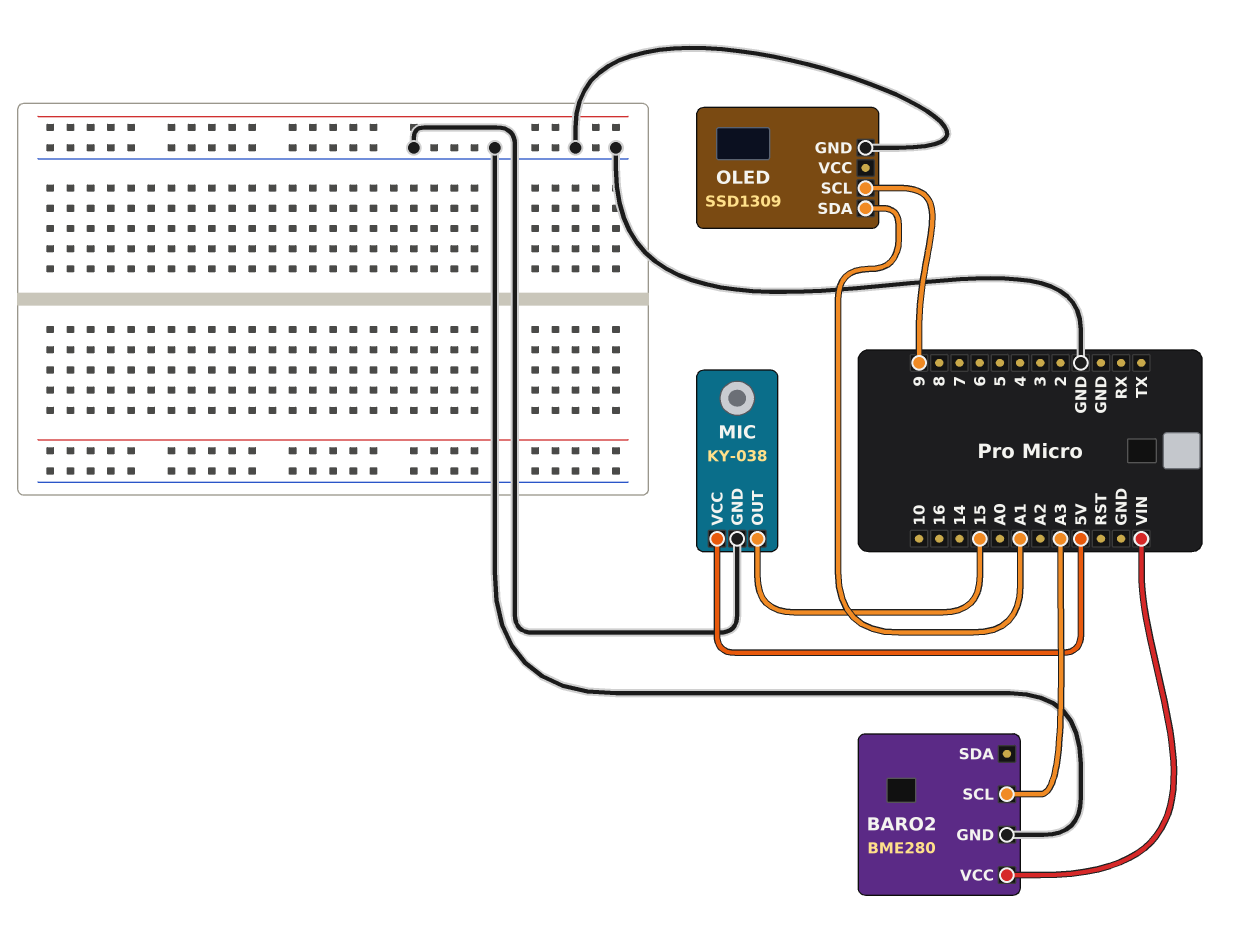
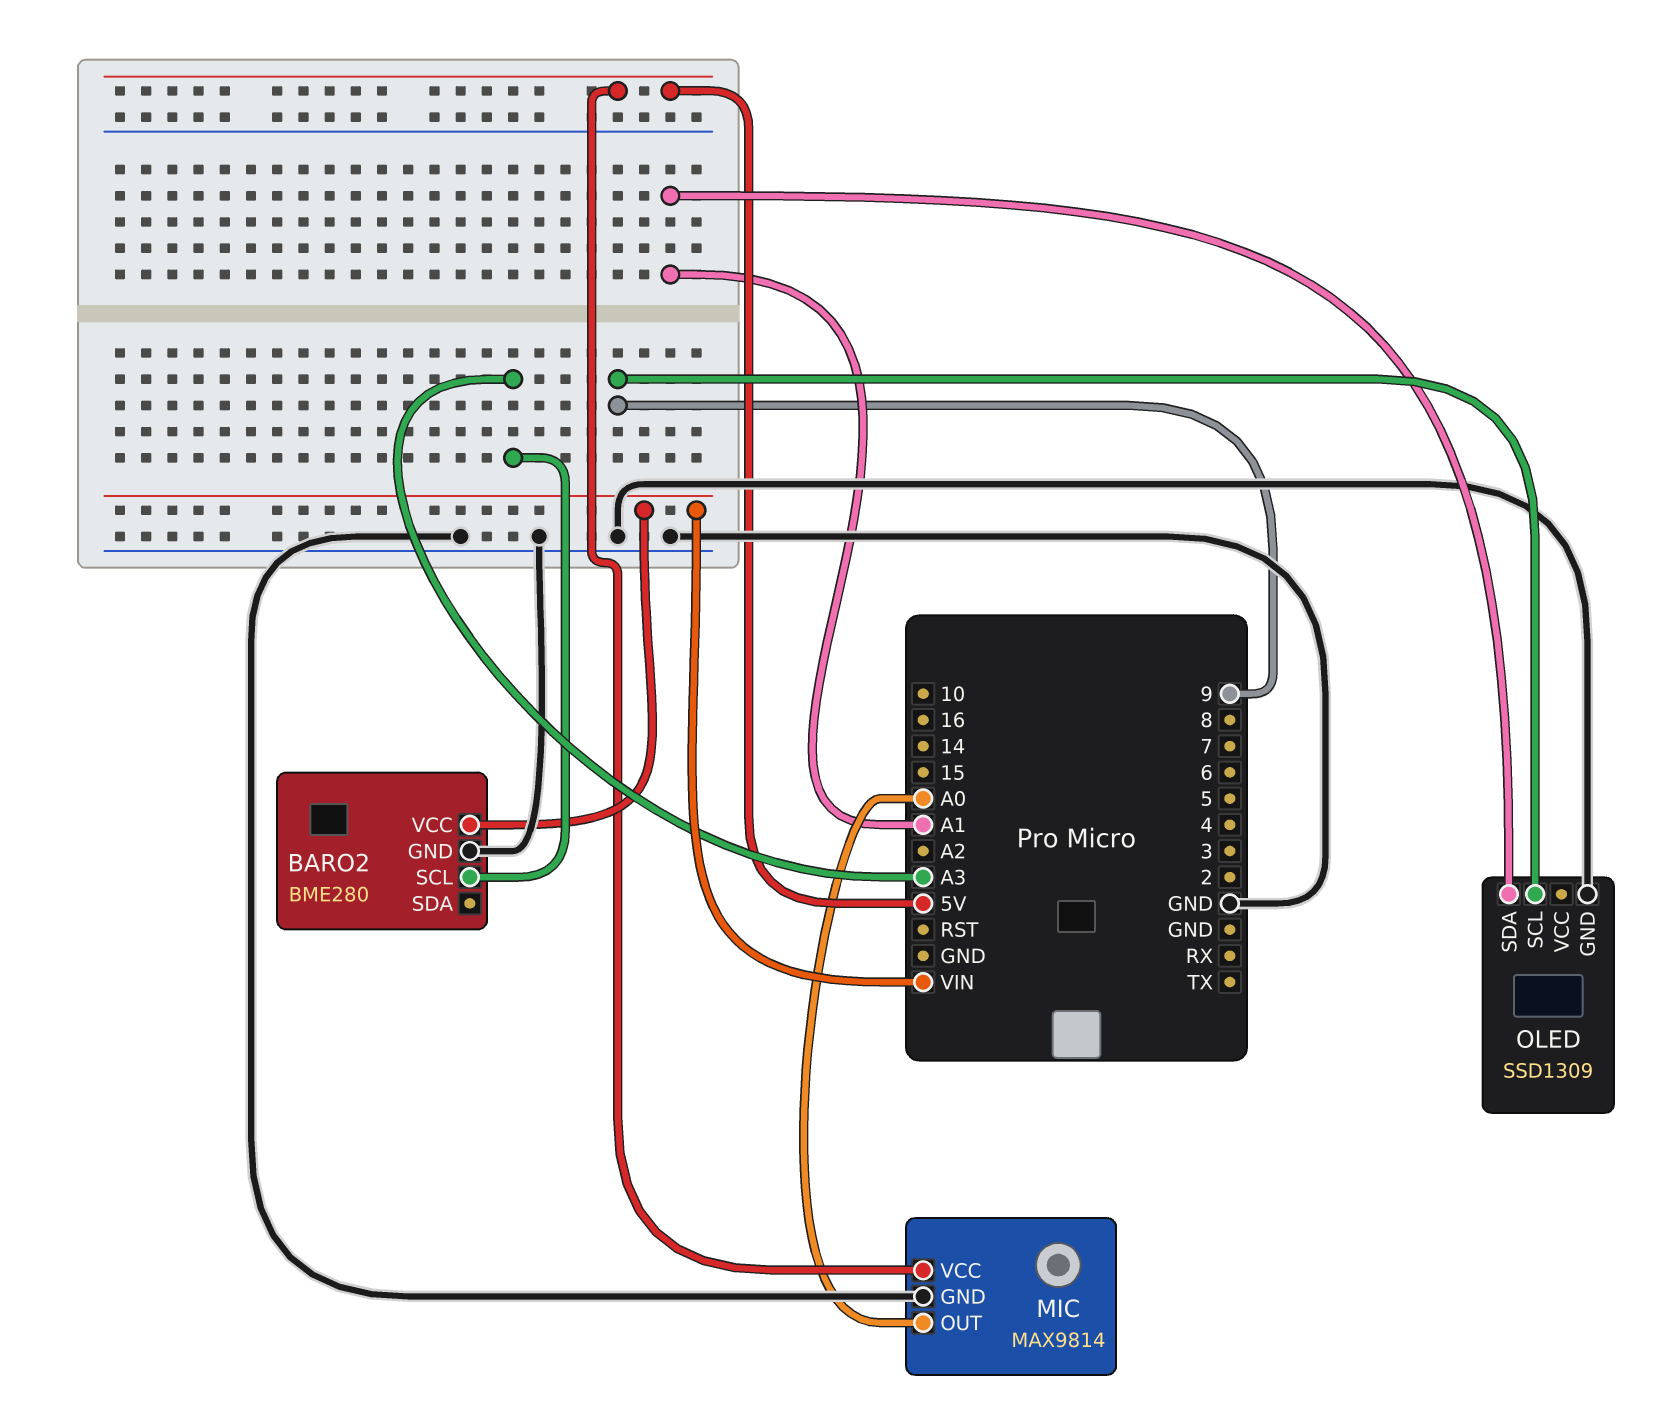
MIC: KY-038 -> MAX9814
MIC pin OUT: 15 -> A0

